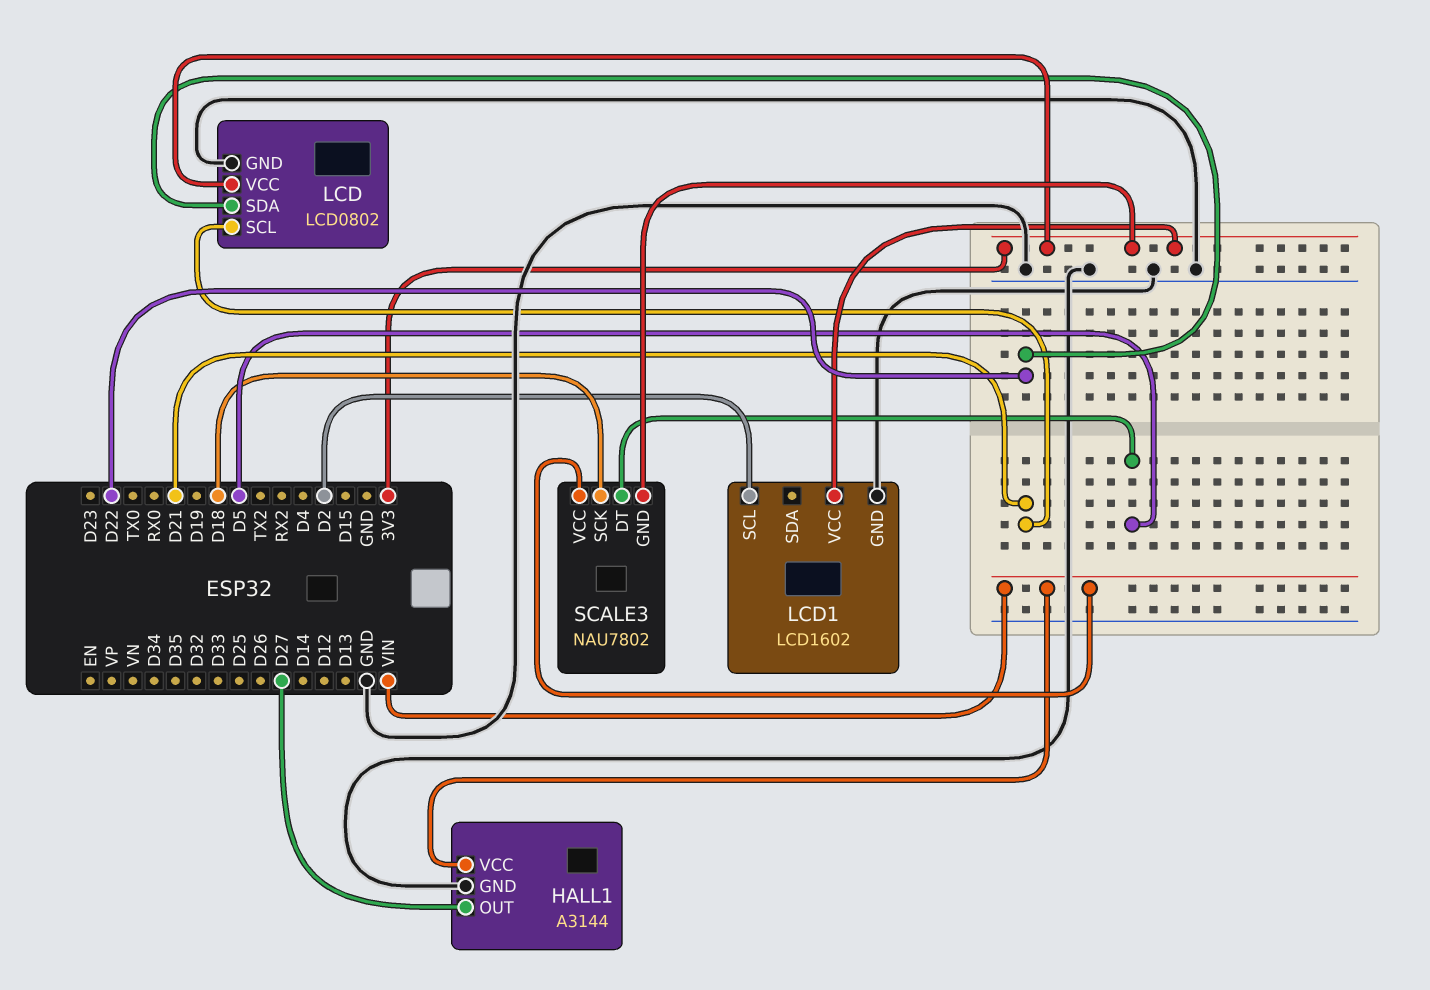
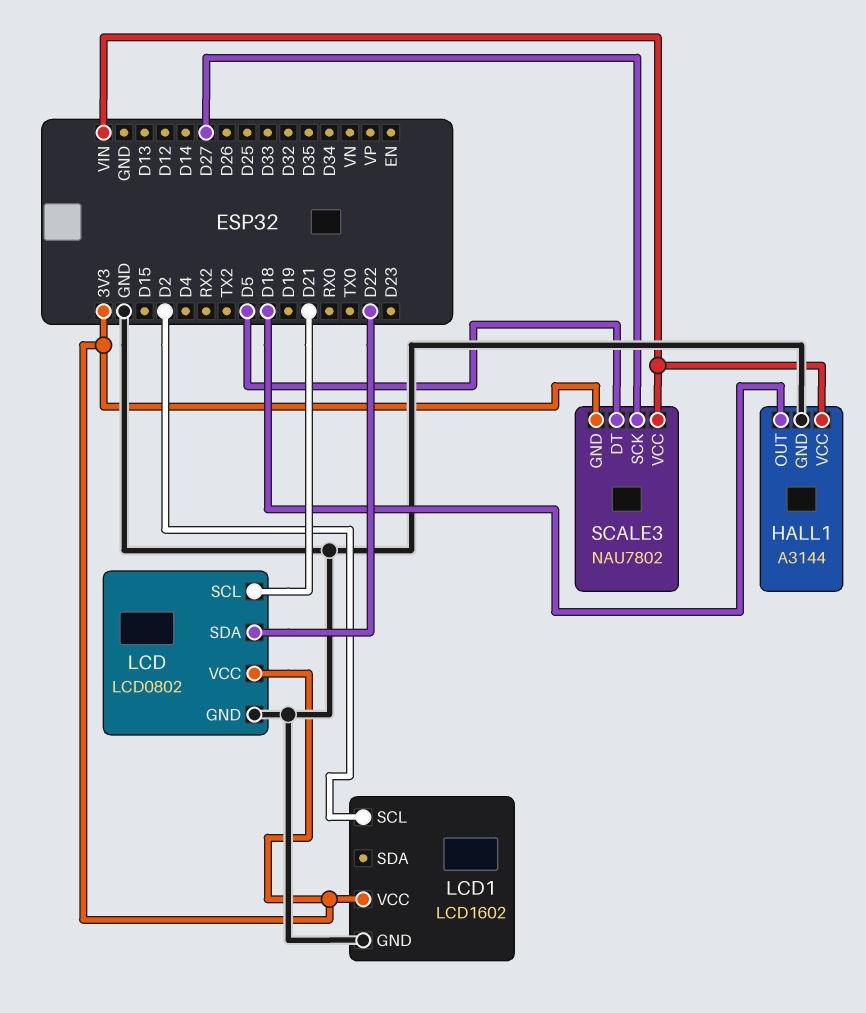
HALL1 pin OUT: D27 -> D18
SCALE3 pin SCK: D18 -> D27

